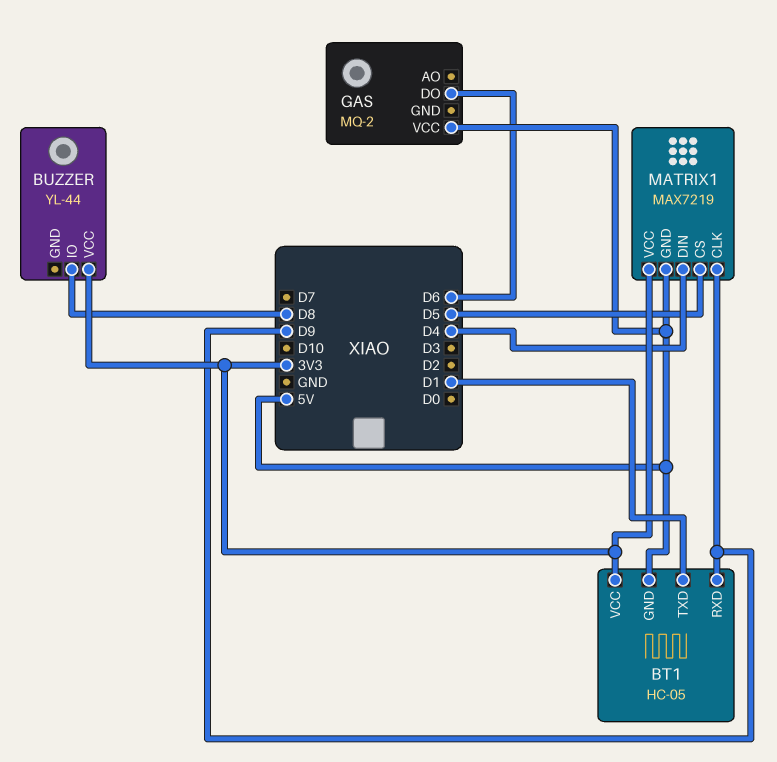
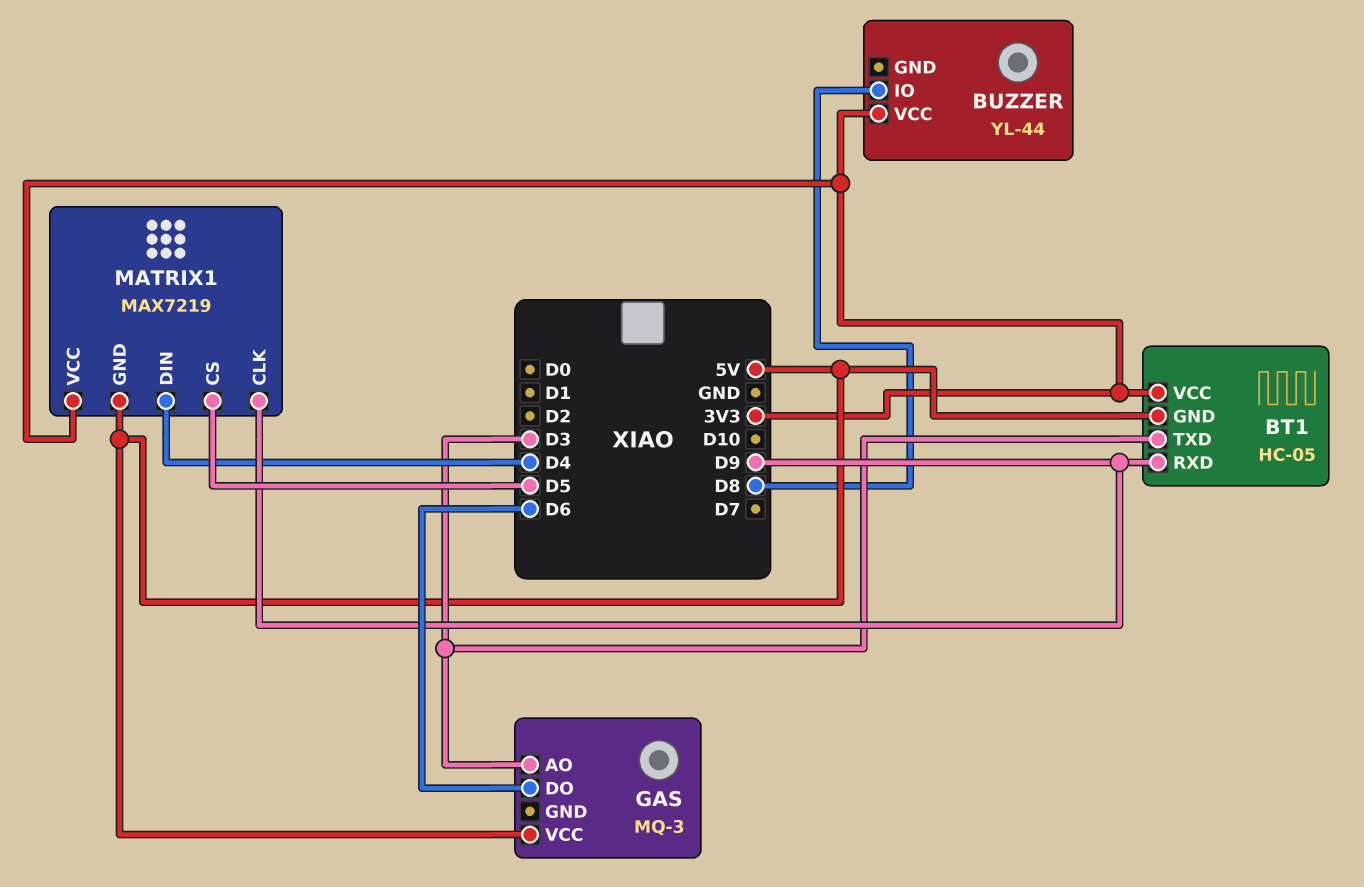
BT1 pin TXD: D1 -> D3
GAS: MQ-2 -> MQ-3
GAS pin AO: none -> D3

